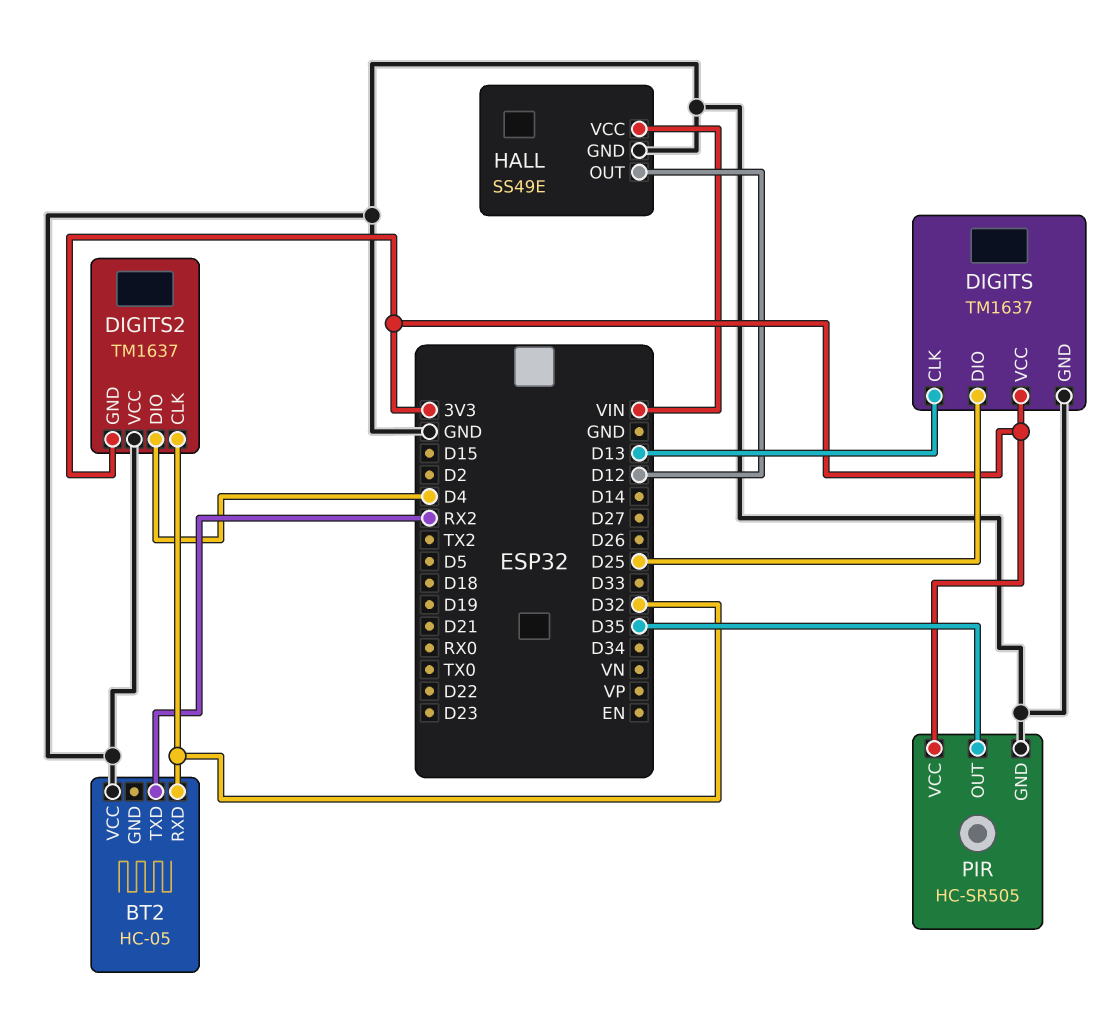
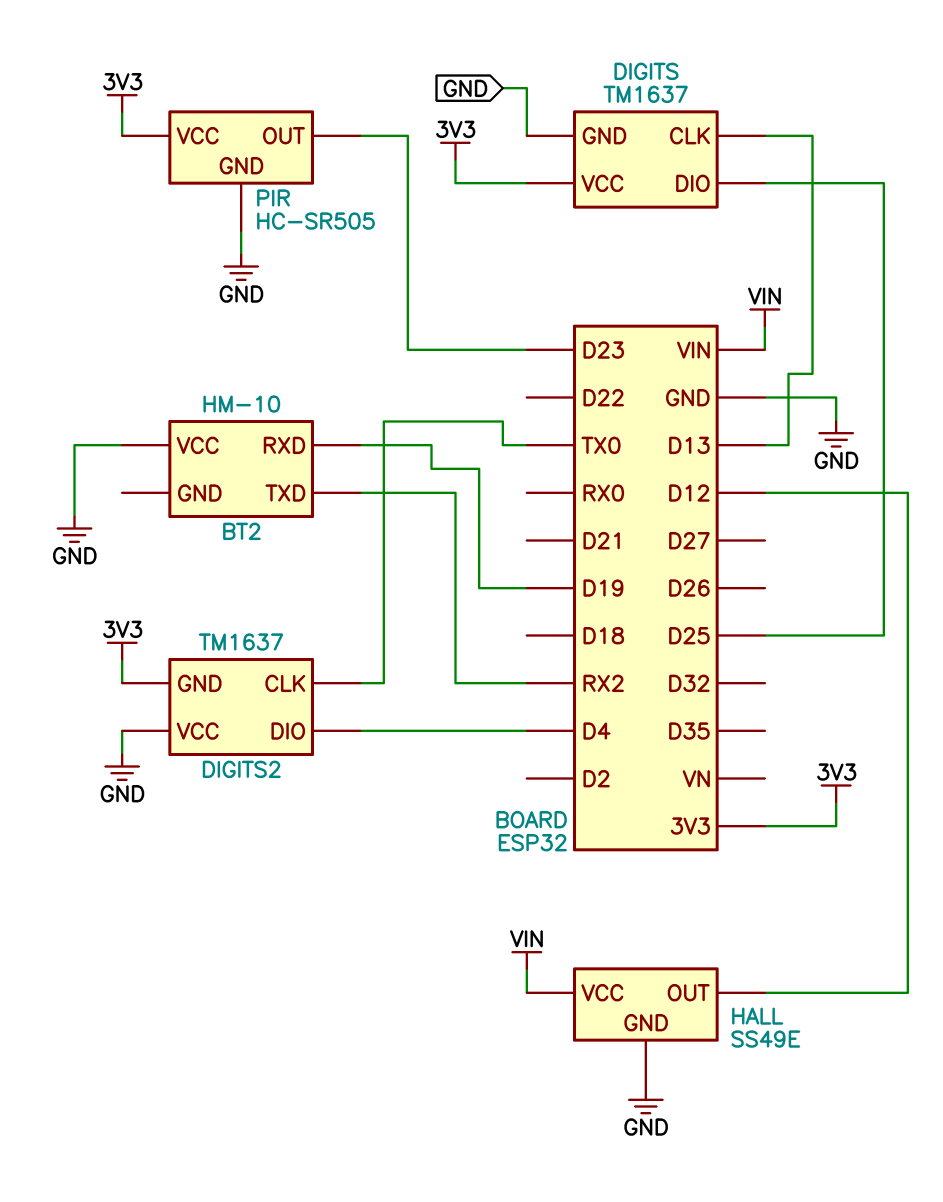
BT2: HC-05 -> HM-10
BT2 pin RXD: D32 -> D19
DIGITS2 pin CLK: D32 -> TX0
PIR pin OUT: D35 -> D23

